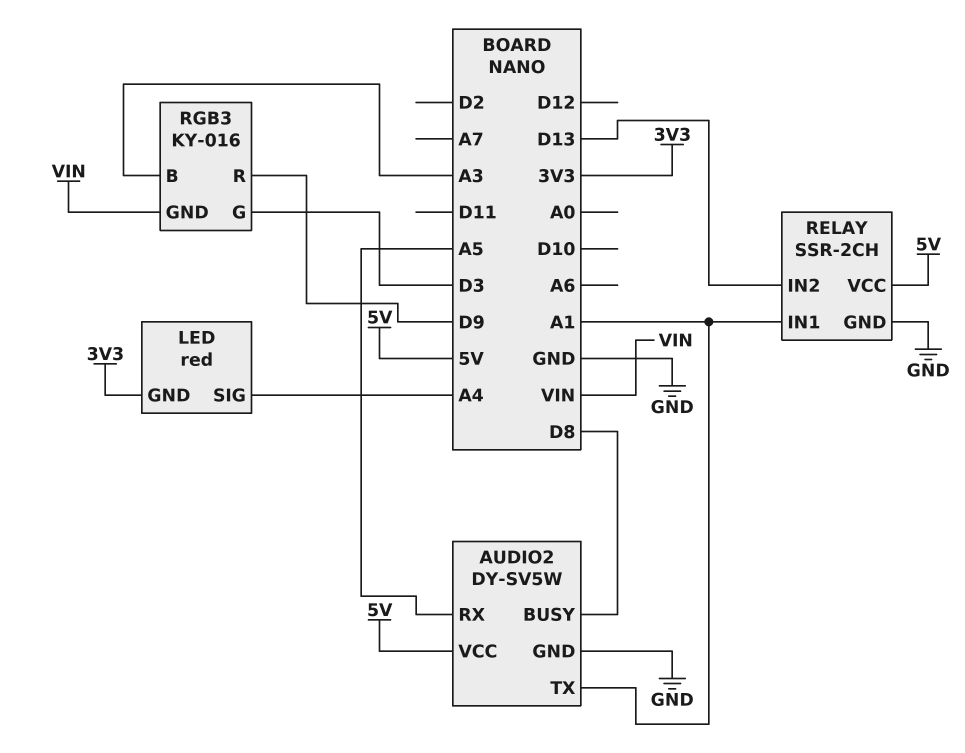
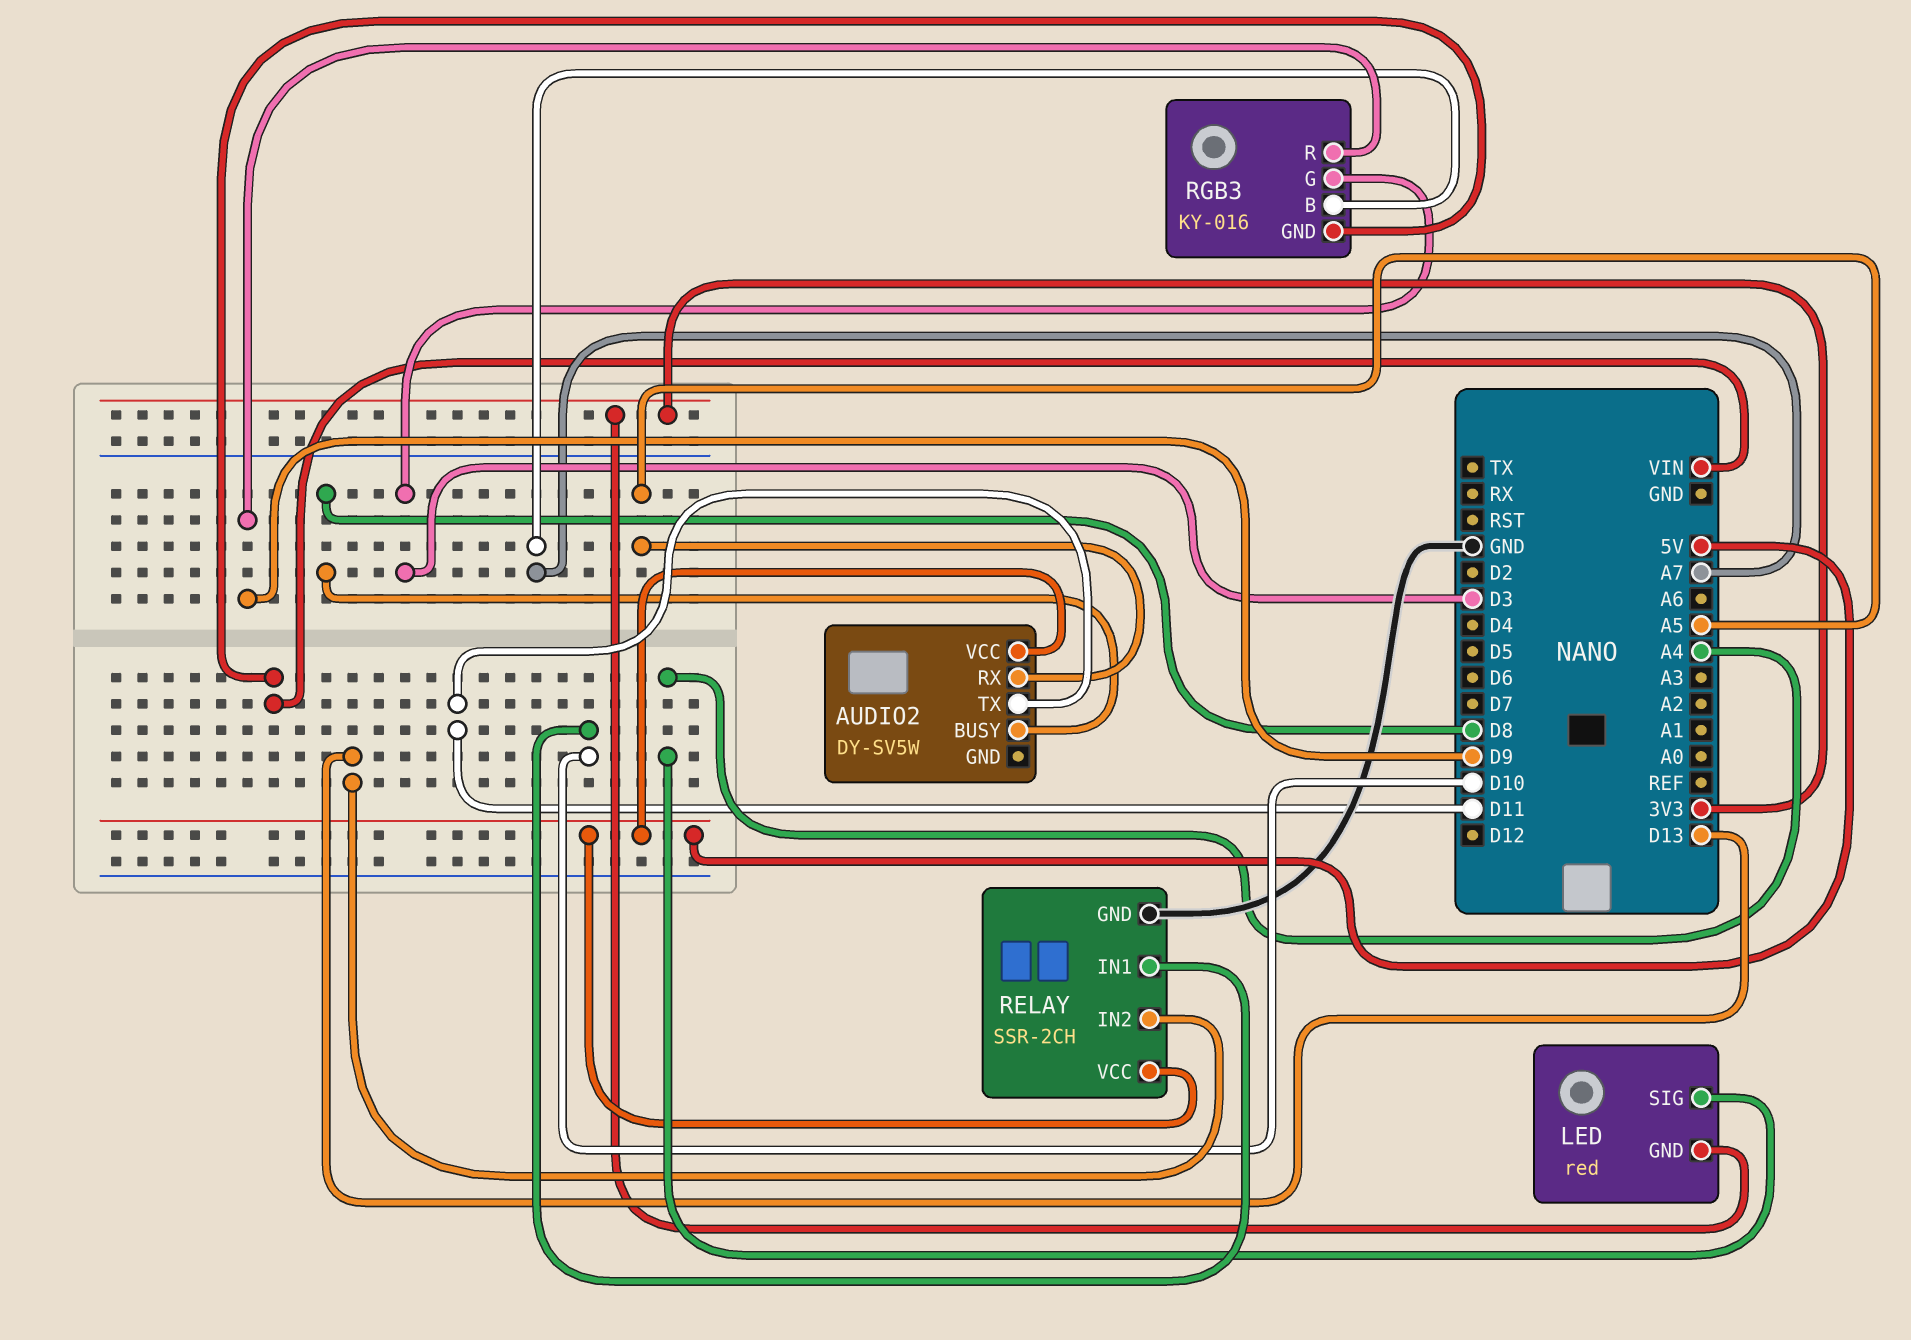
AUDIO2 pin GND: GND -> none
AUDIO2 pin TX: A1 -> D11
RELAY pin IN1: A1 -> D10
RGB3 pin B: A3 -> A7

